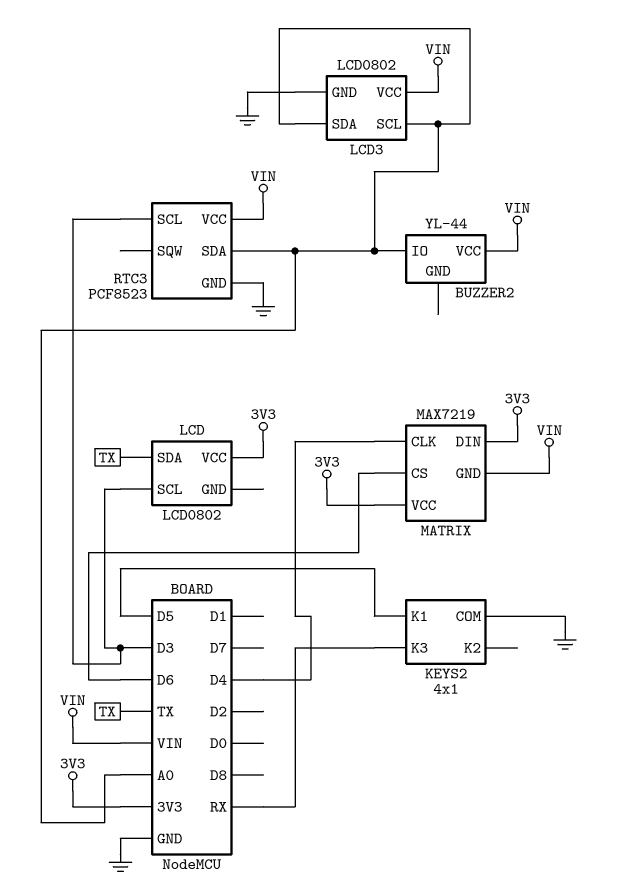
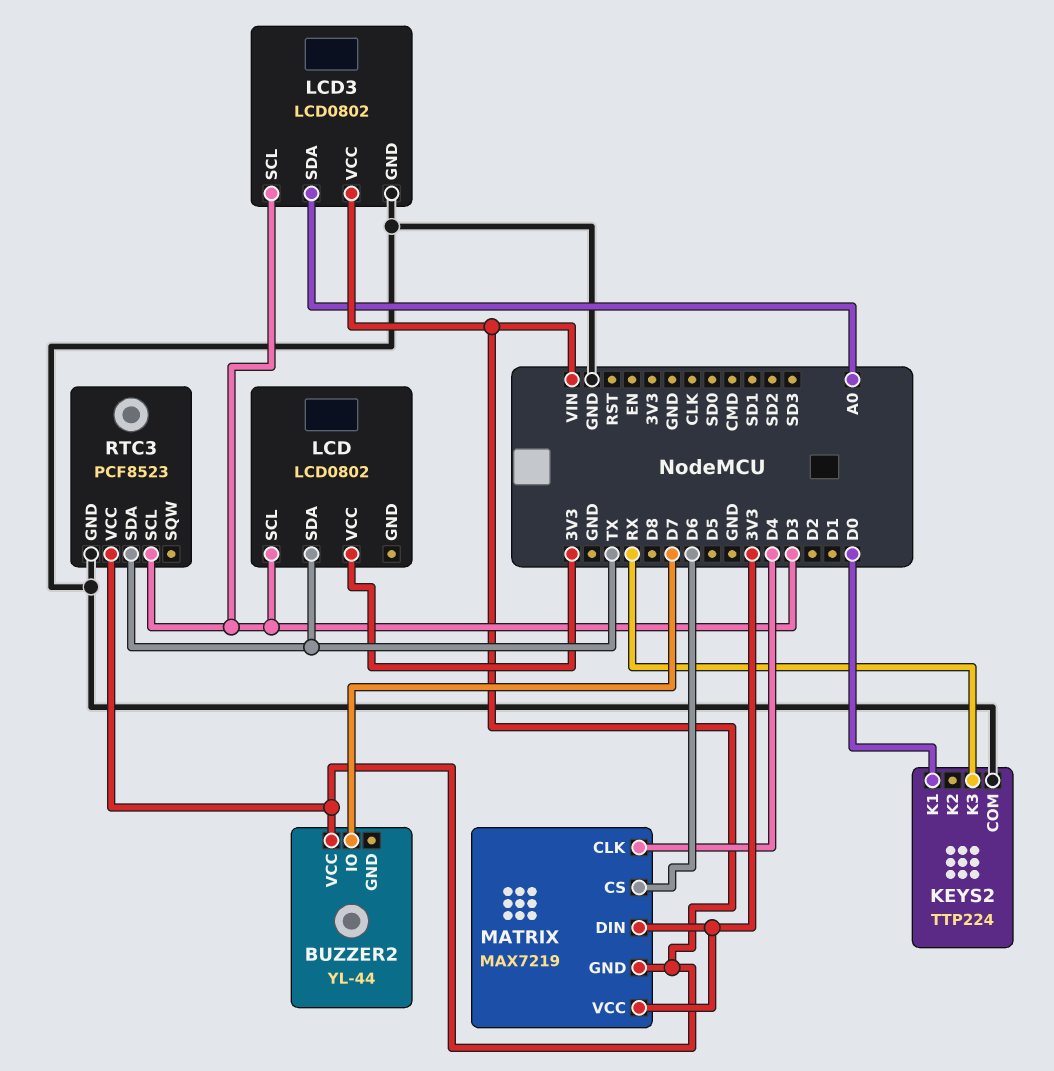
BUZZER2 pin IO: A0 -> D7
KEYS2: 4x1 -> TTP224
KEYS2 pin K1: D5 -> D0
LCD3 pin SCL: A0 -> D3
RTC3 pin SDA: A0 -> TX

